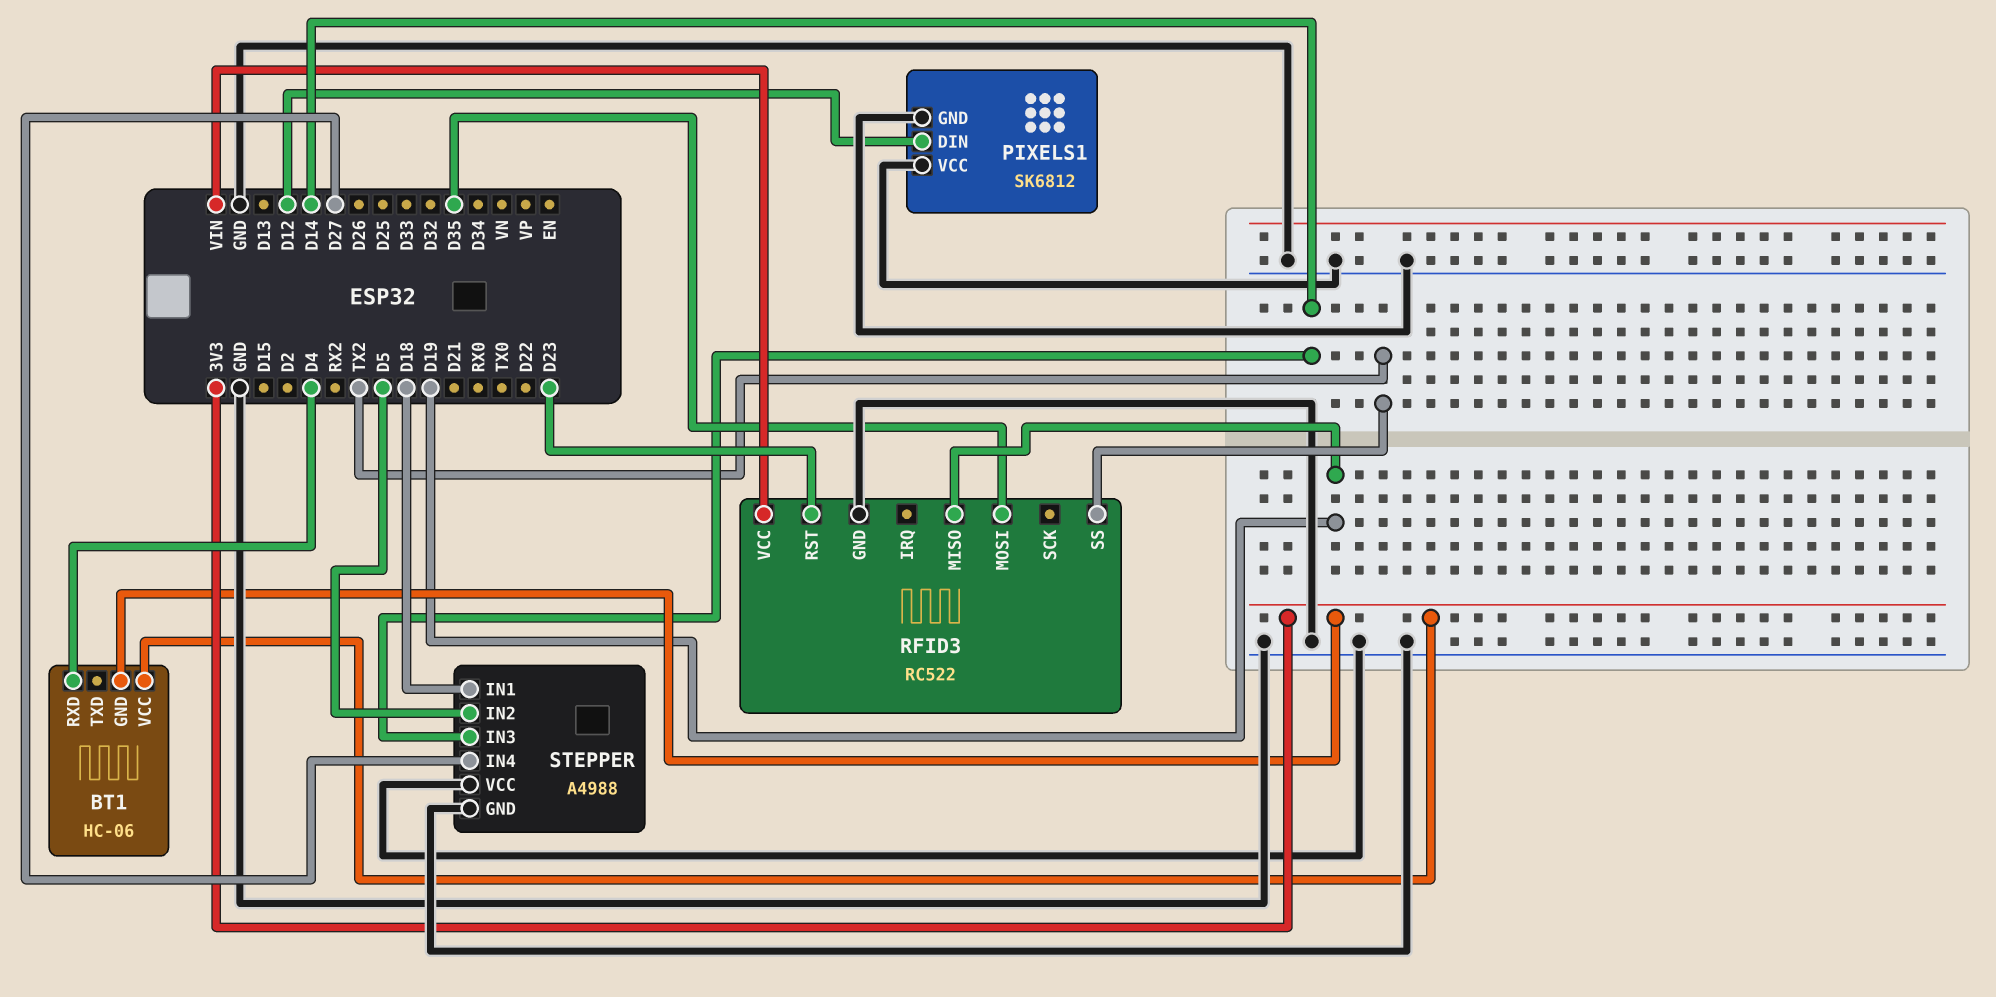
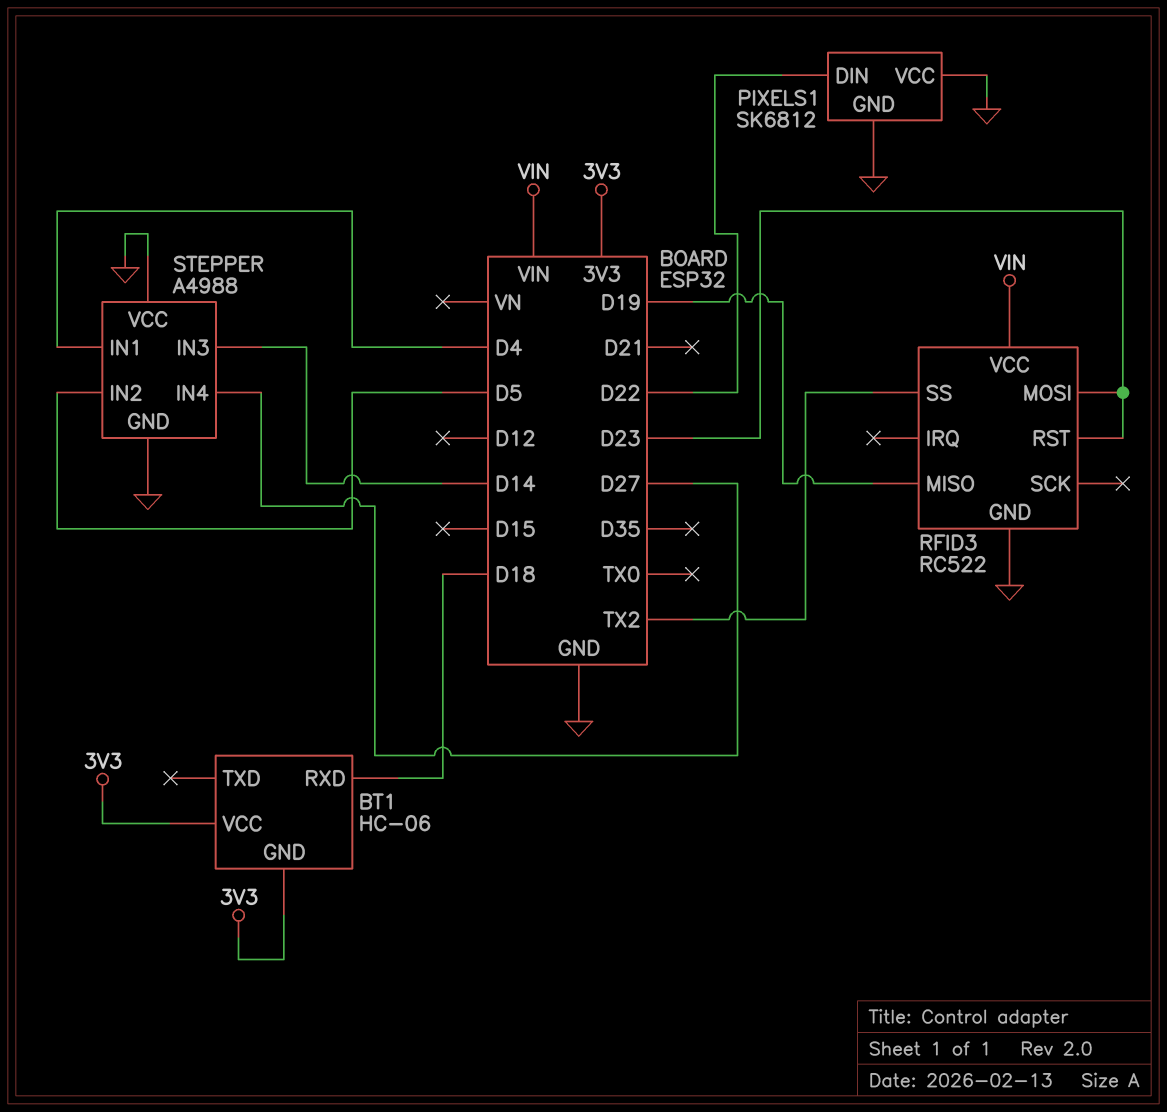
BT1 pin RXD: D4 -> D18
PIXELS1 pin DIN: D12 -> D22
RFID3 pin MOSI: D35 -> D23
STEPPER pin IN1: D18 -> D4

